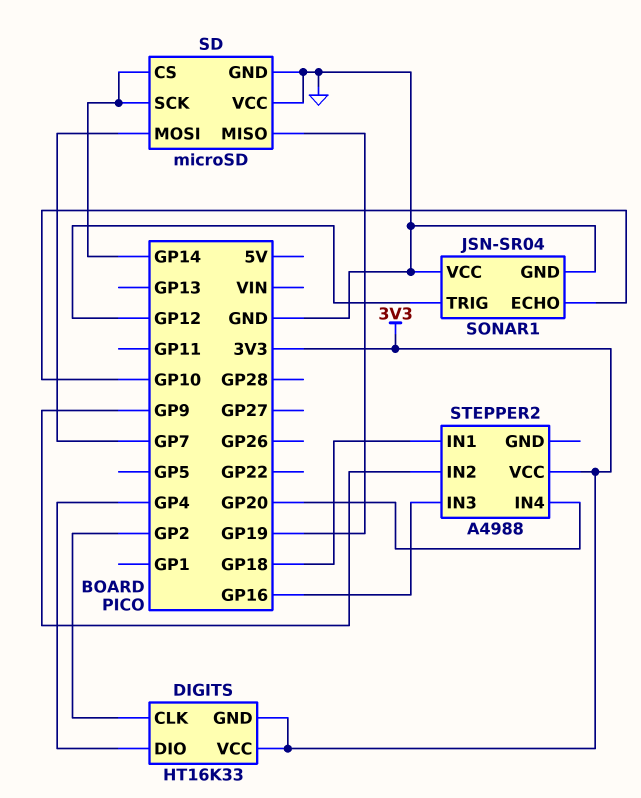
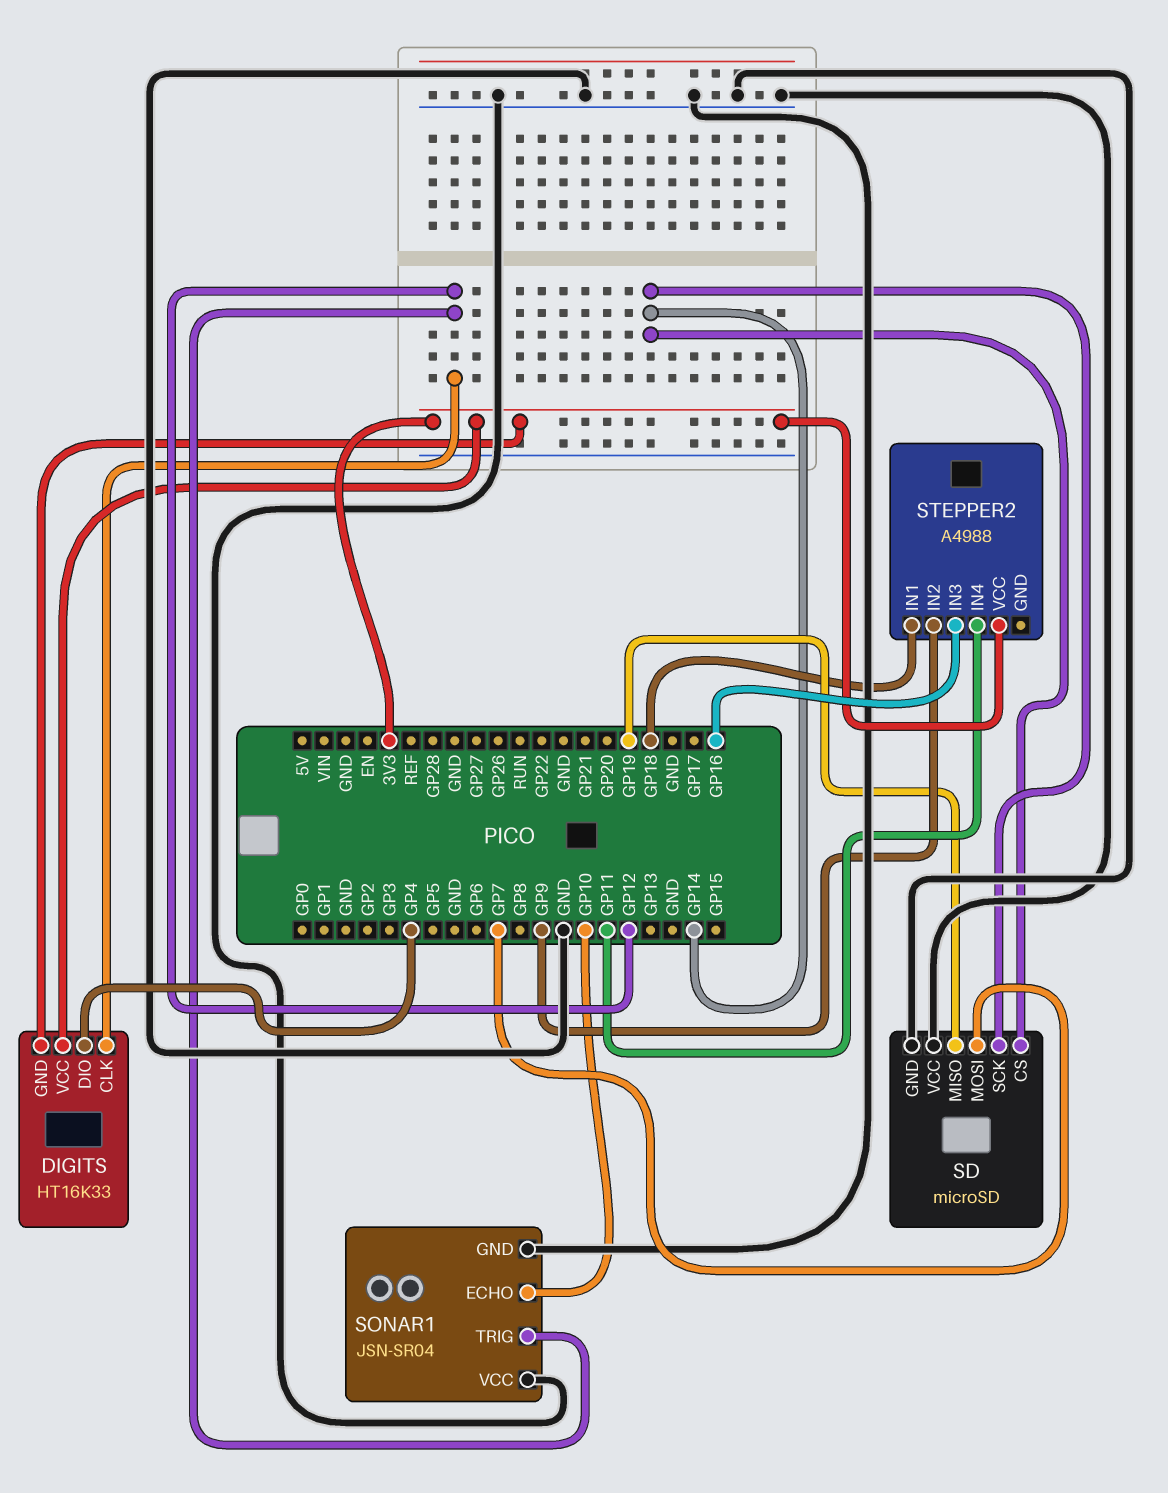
DIGITS pin CLK: GP2 -> GP12
STEPPER2 pin IN4: GP20 -> GP11

